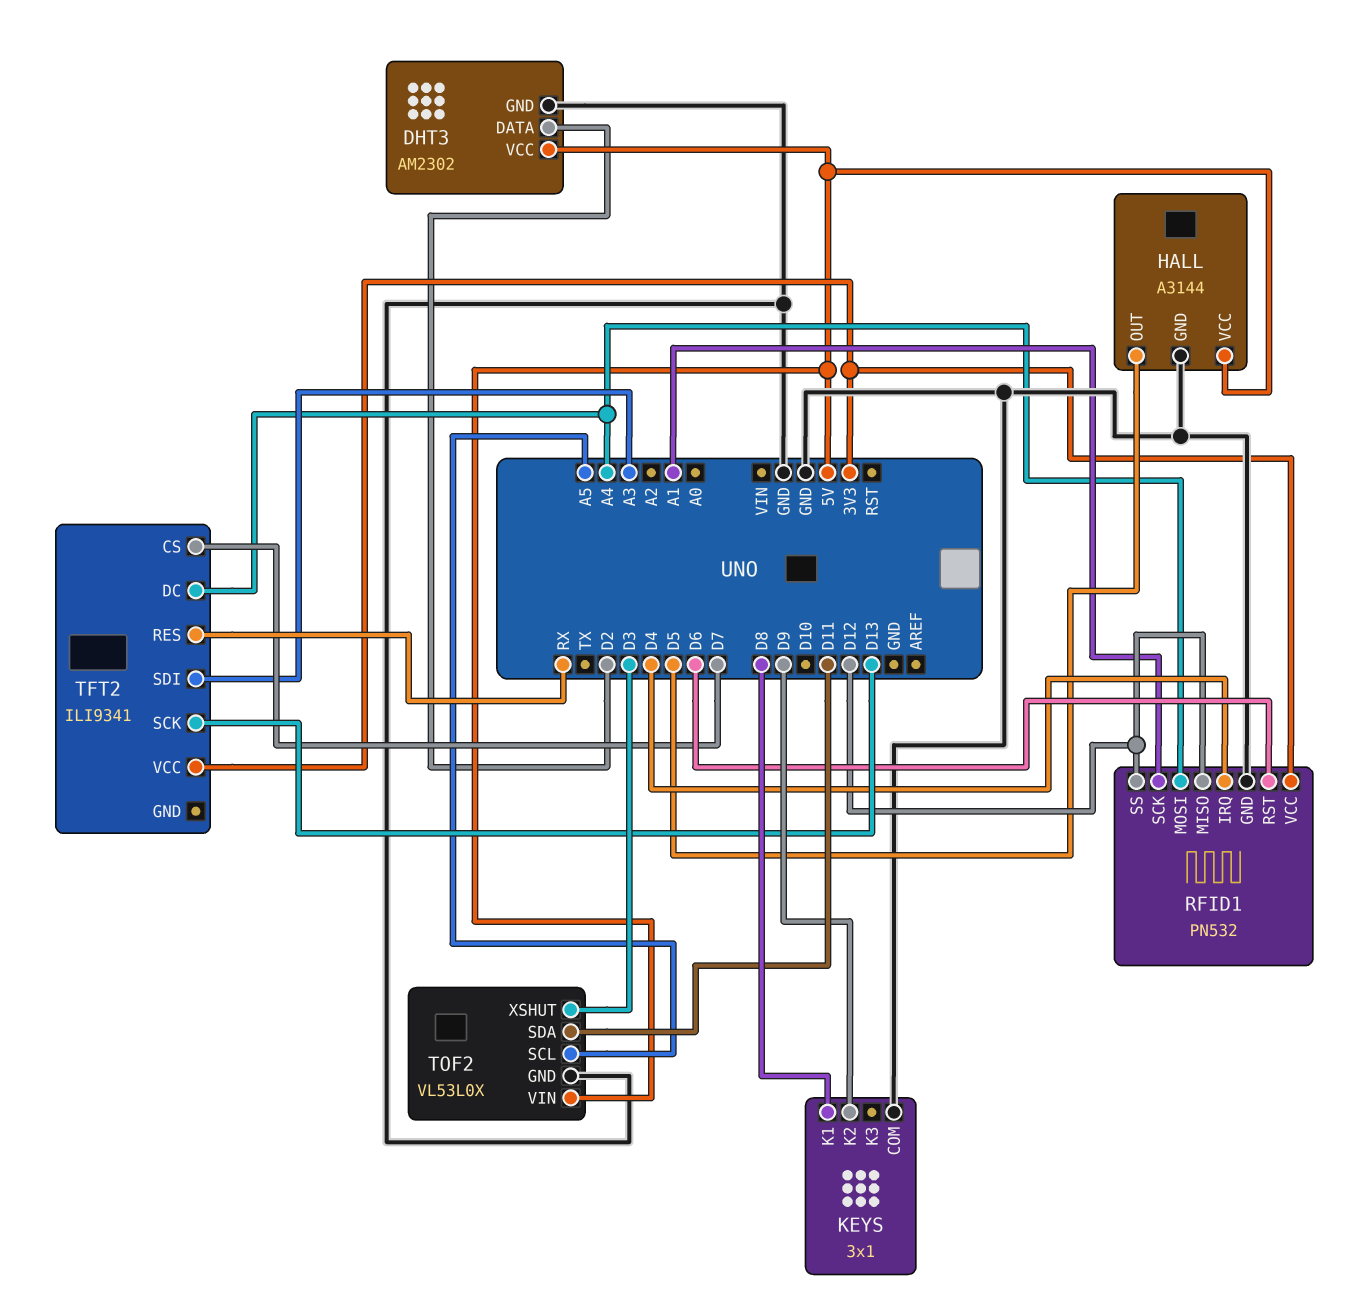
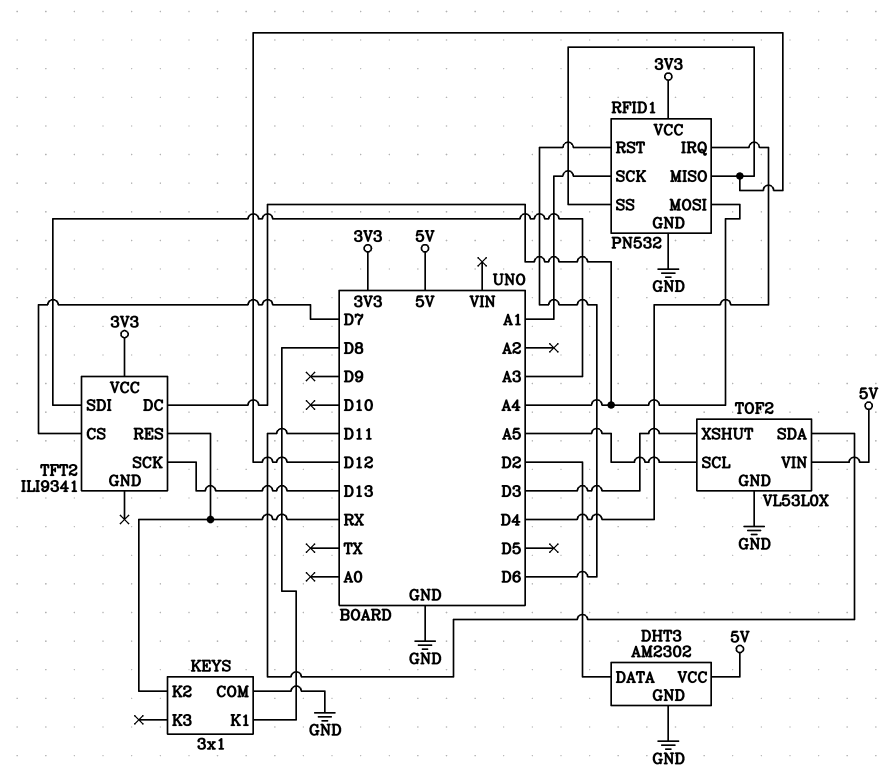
HALL: A3144 -> none
HALL pin GND: GND -> none
HALL pin OUT: D5 -> none
HALL pin VCC: 5V -> none
KEYS pin K2: D9 -> RX

